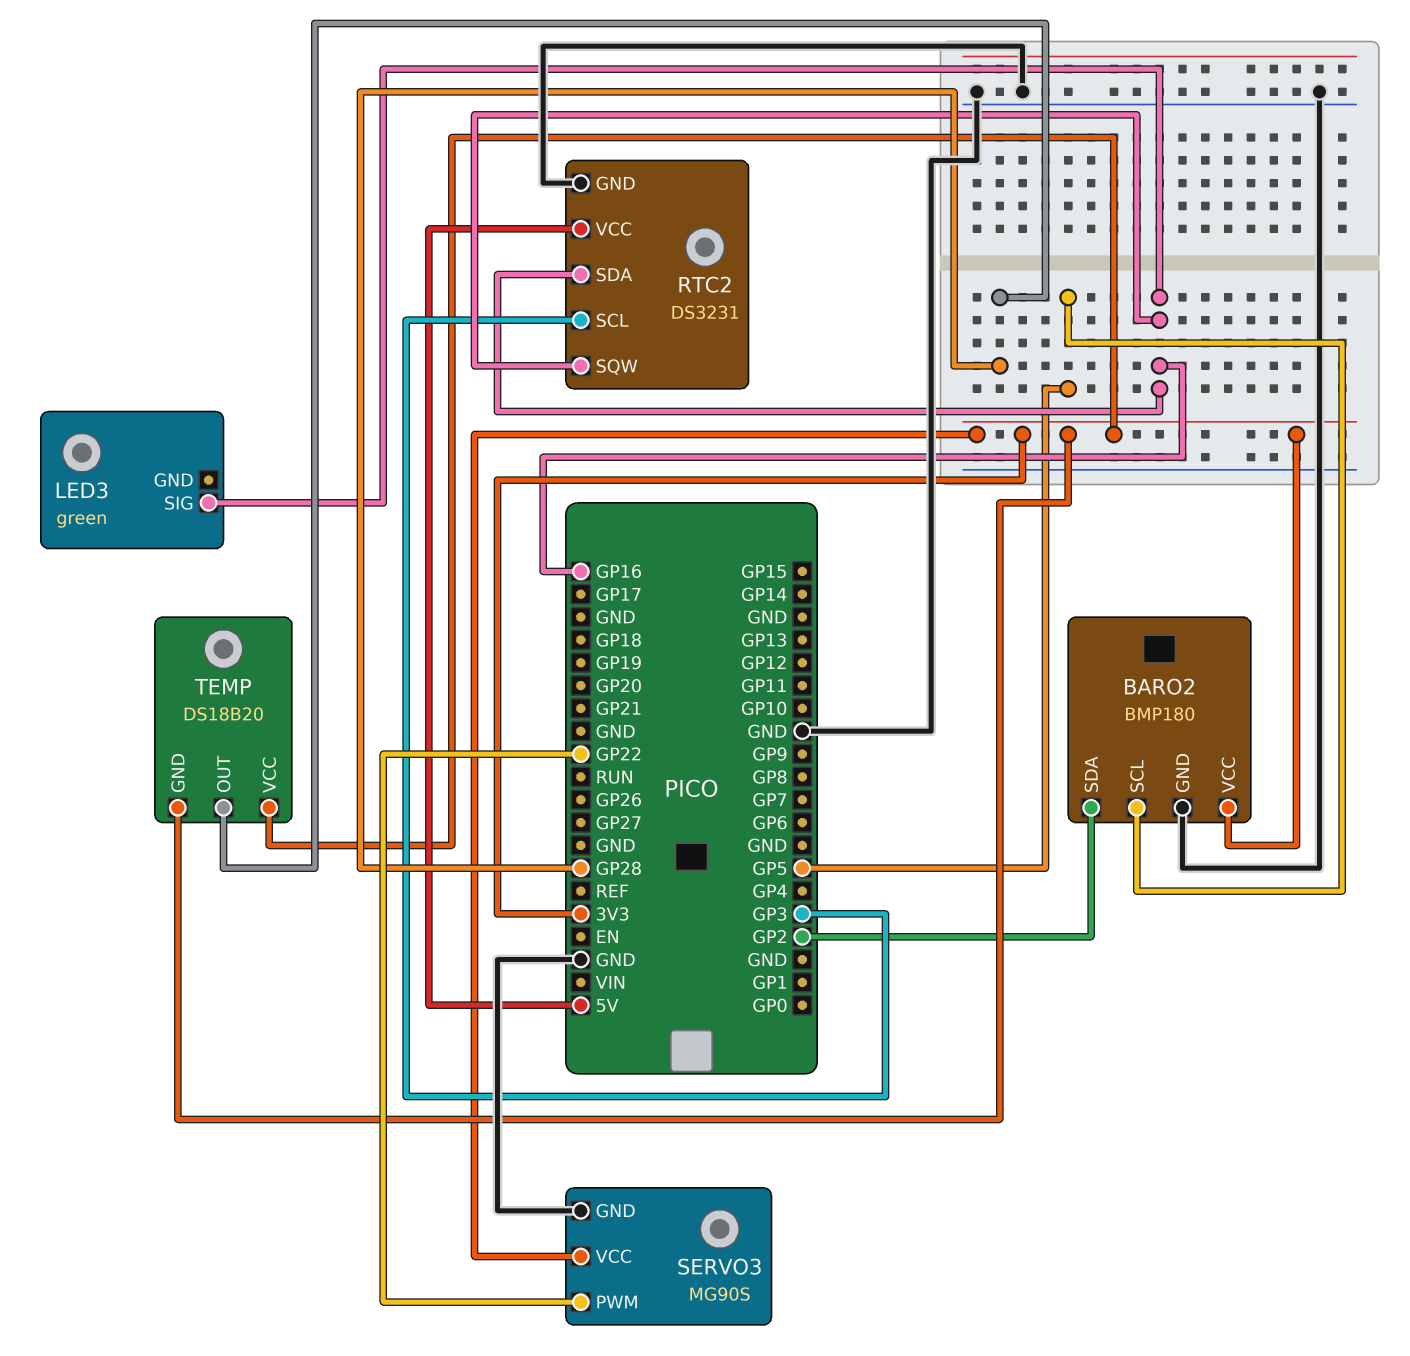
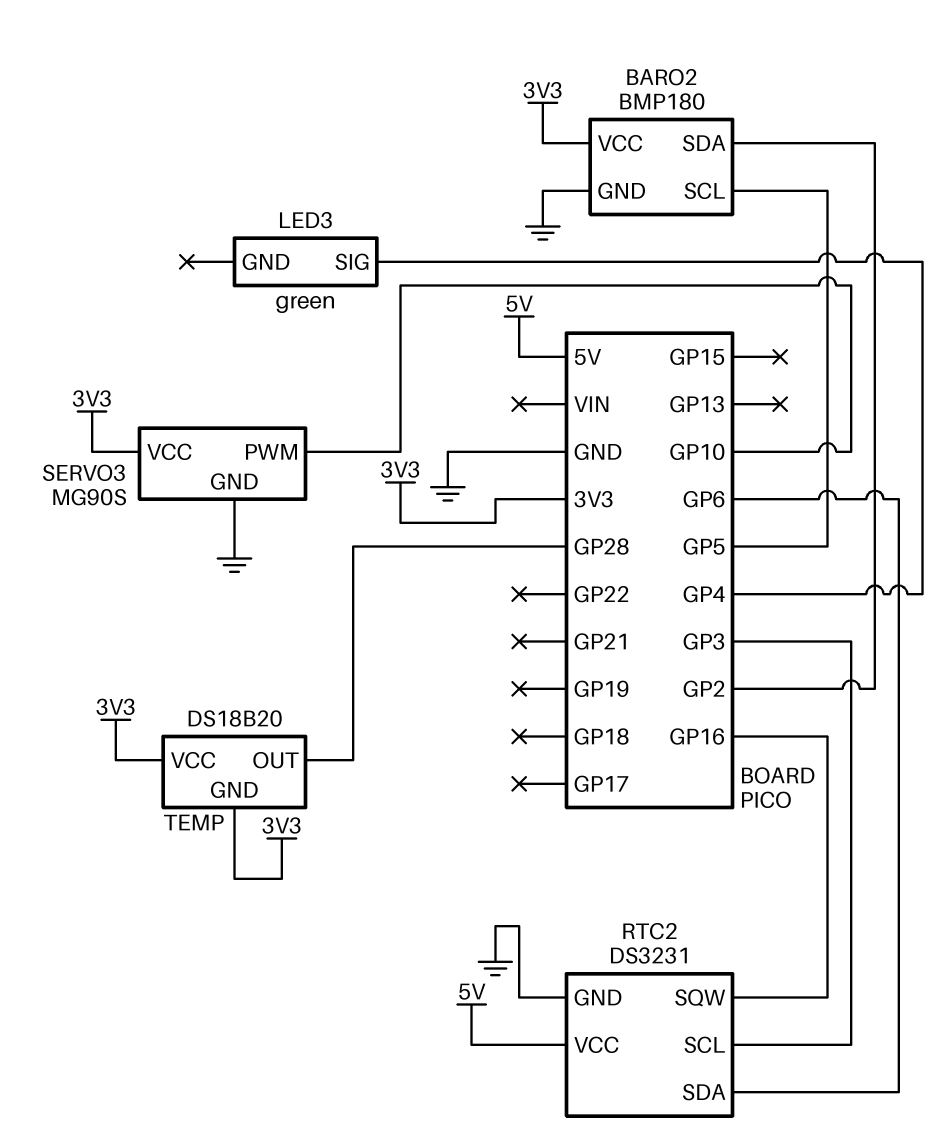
LED3 pin SIG: GP16 -> GP4
RTC2 pin SDA: GP16 -> GP6
SERVO3 pin PWM: GP22 -> GP10

